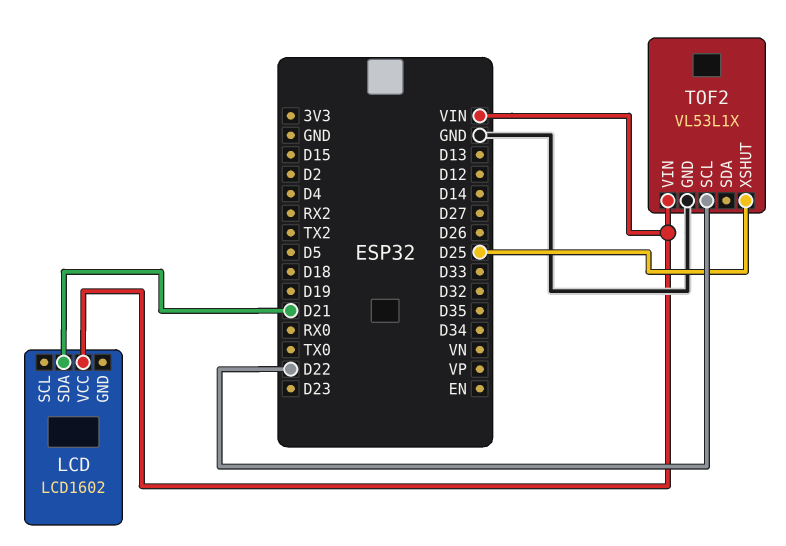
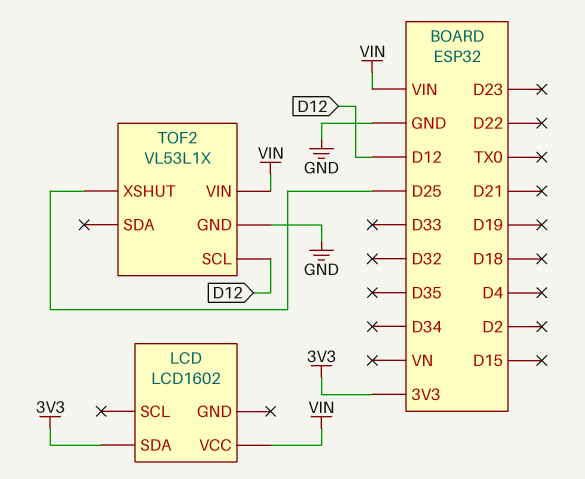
LCD pin SDA: D21 -> 3V3
TOF2 pin SCL: D22 -> D12

